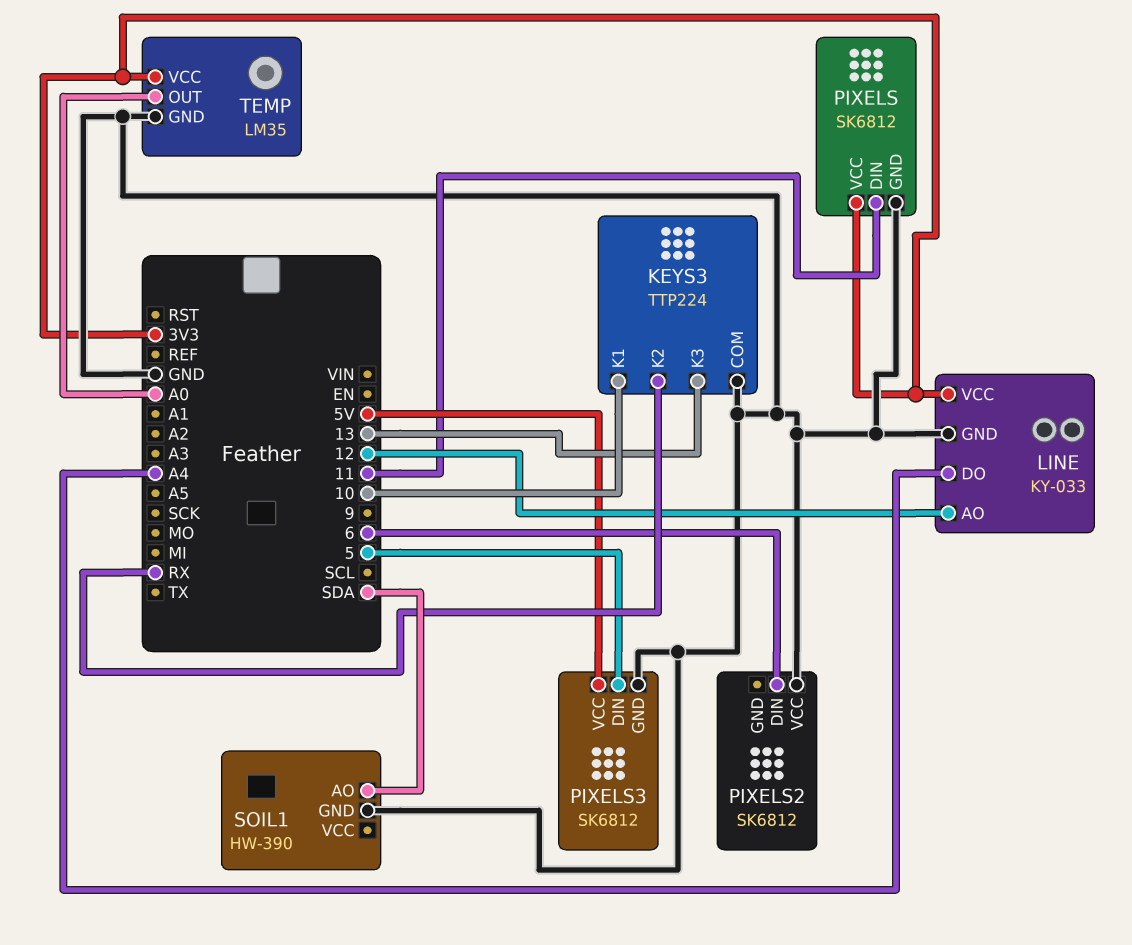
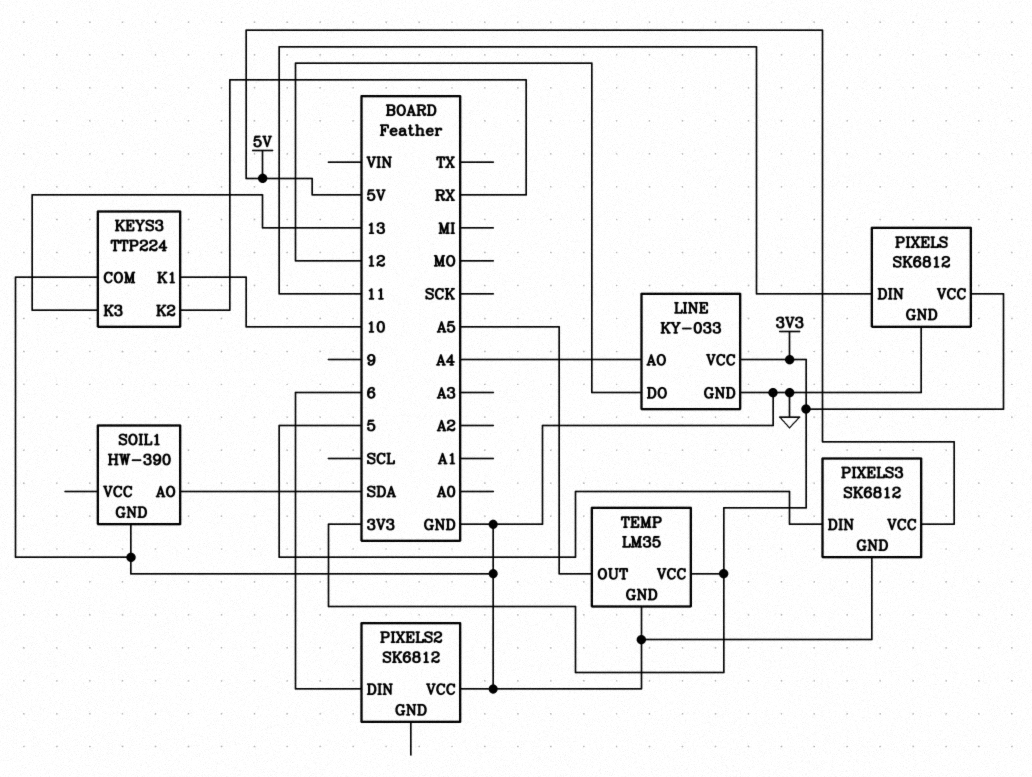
LINE pin AO: 12 -> A4
LINE pin DO: A4 -> 12
TEMP pin OUT: A0 -> A5

